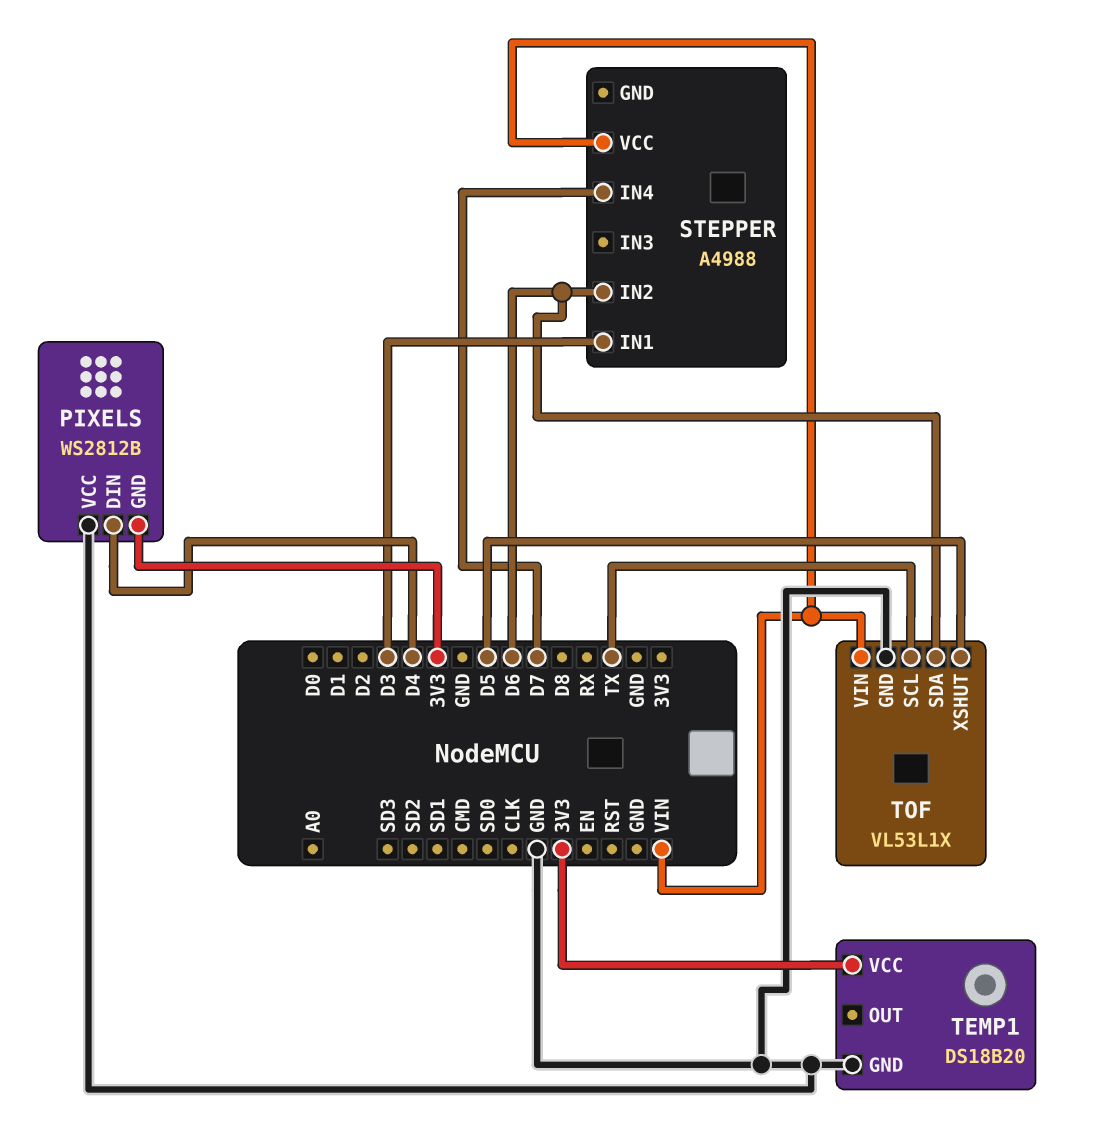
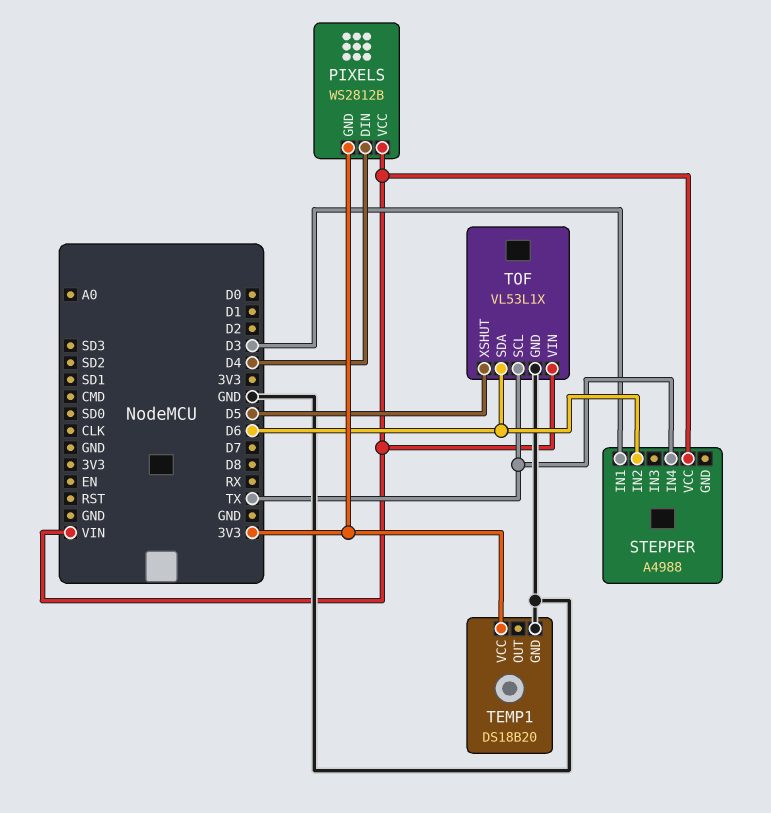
PIXELS pin VCC: GND -> VIN
STEPPER pin IN4: D7 -> TX

